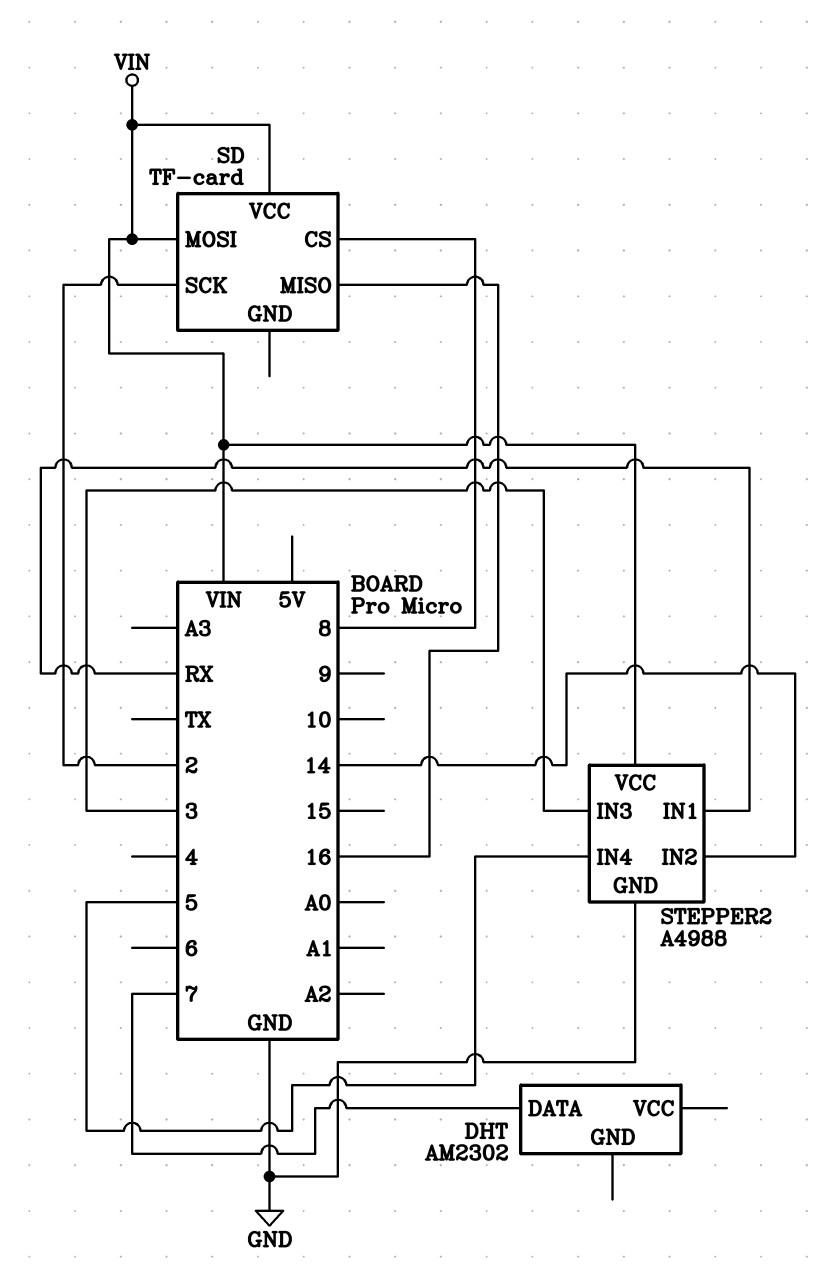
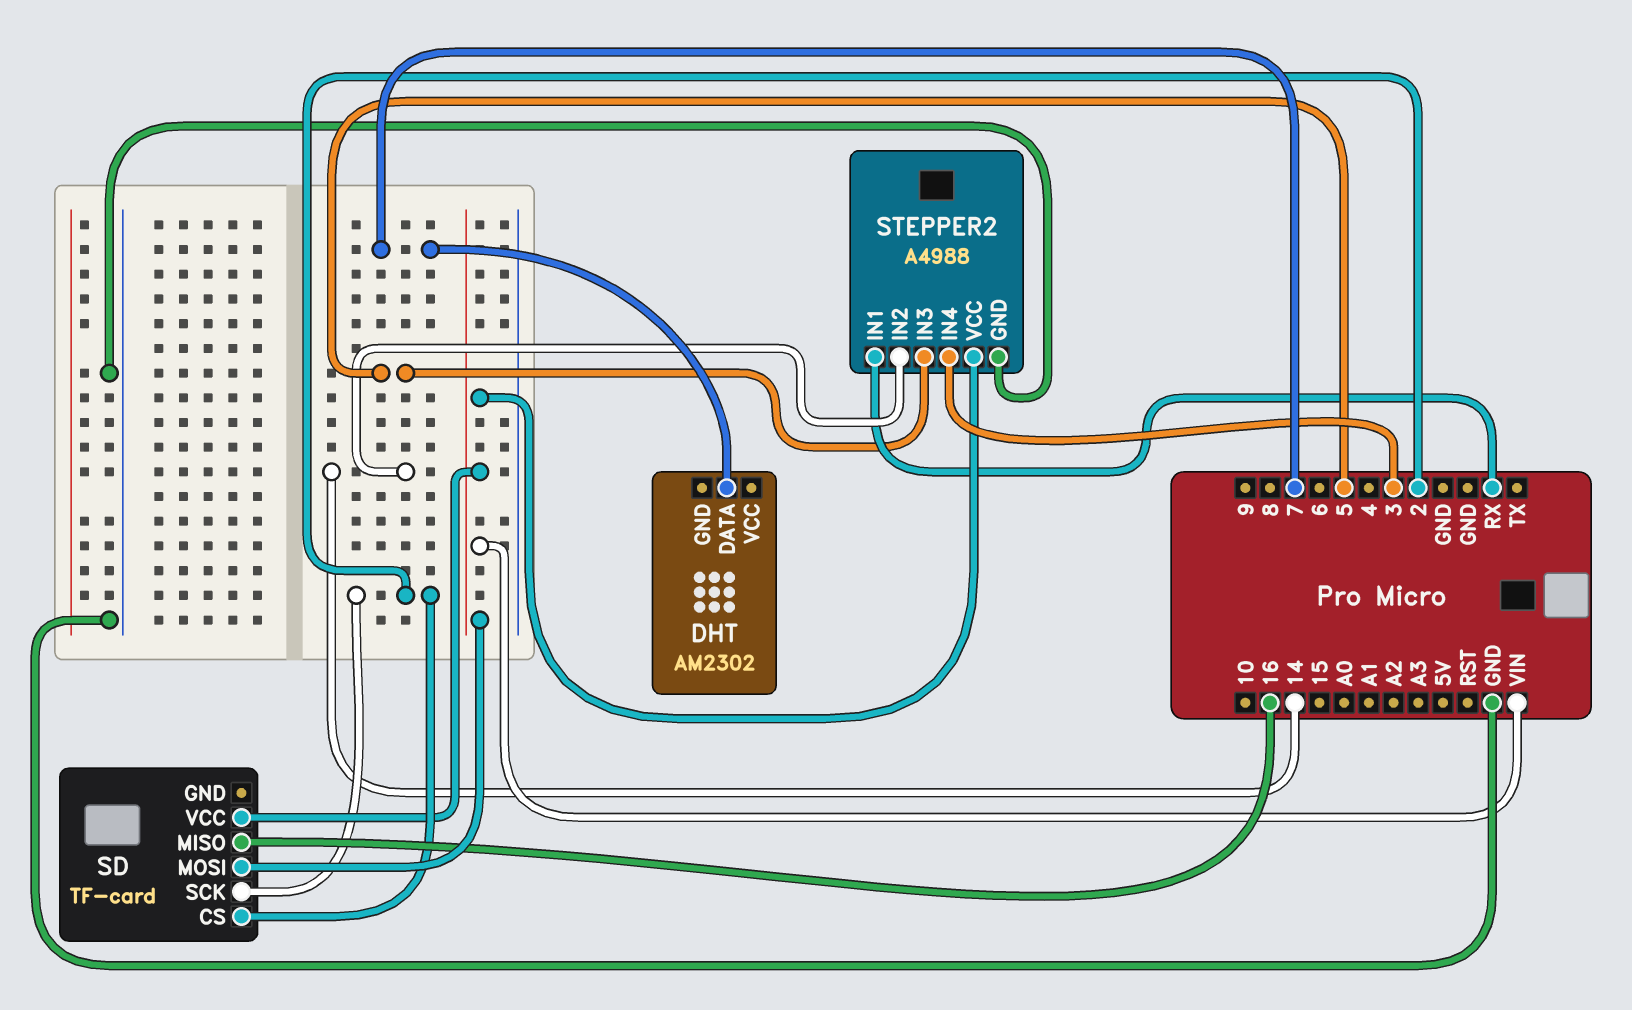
SD pin CS: 8 -> 2
STEPPER2 pin IN3: 3 -> 5
STEPPER2 pin IN4: 5 -> 3

